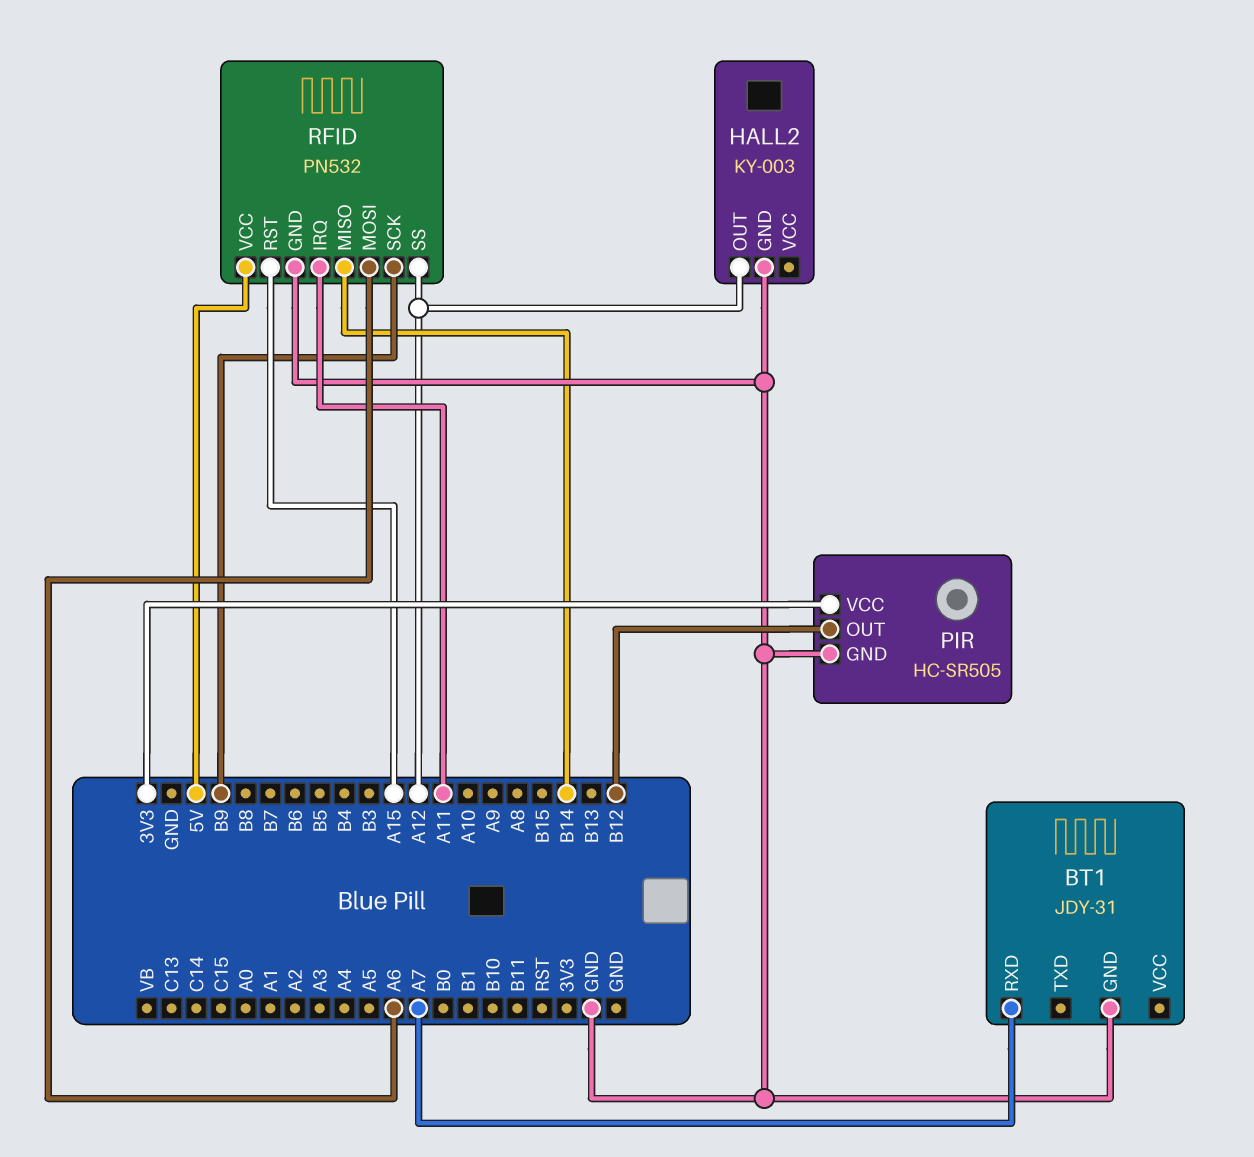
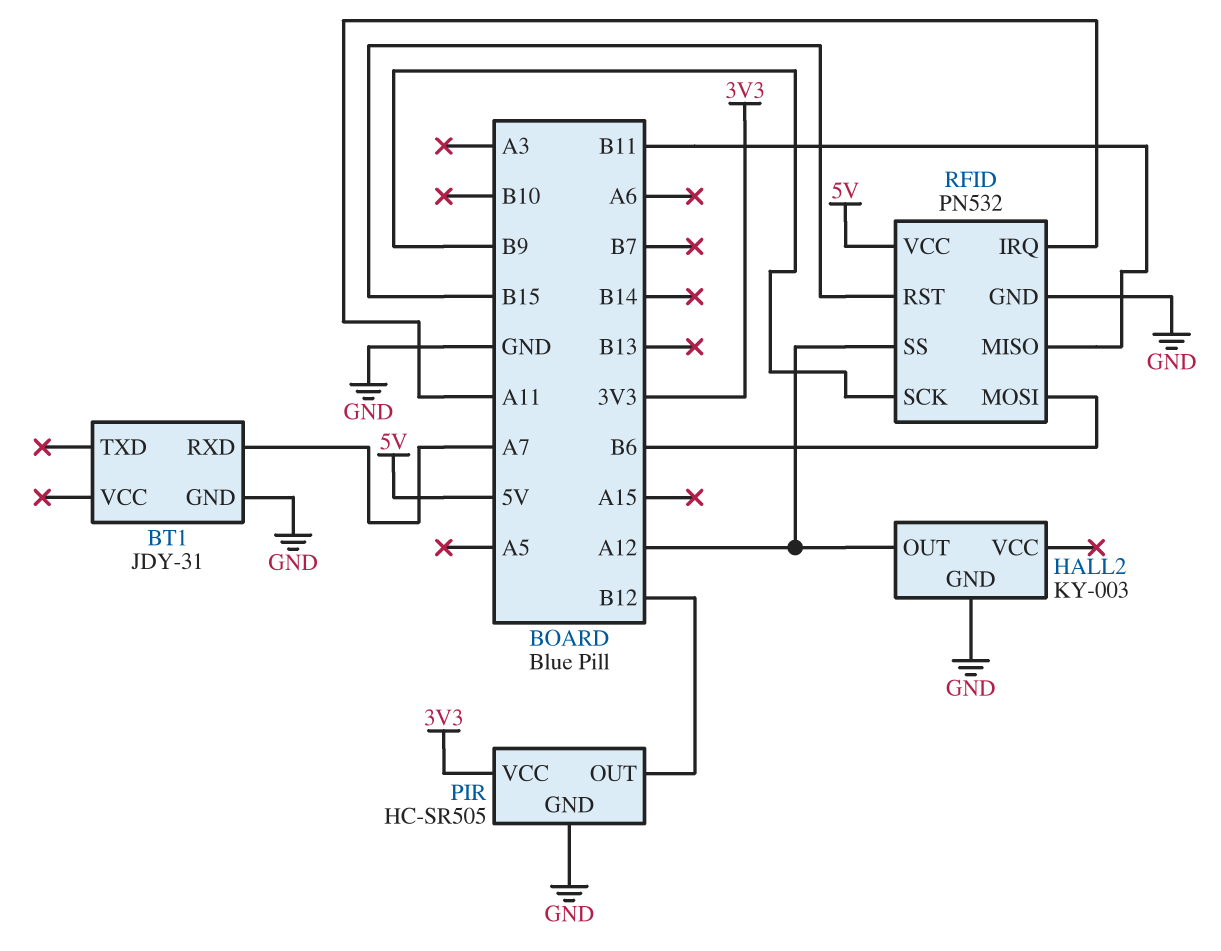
RFID pin MISO: B14 -> B11
RFID pin MOSI: A6 -> B6
RFID pin RST: A15 -> B15

